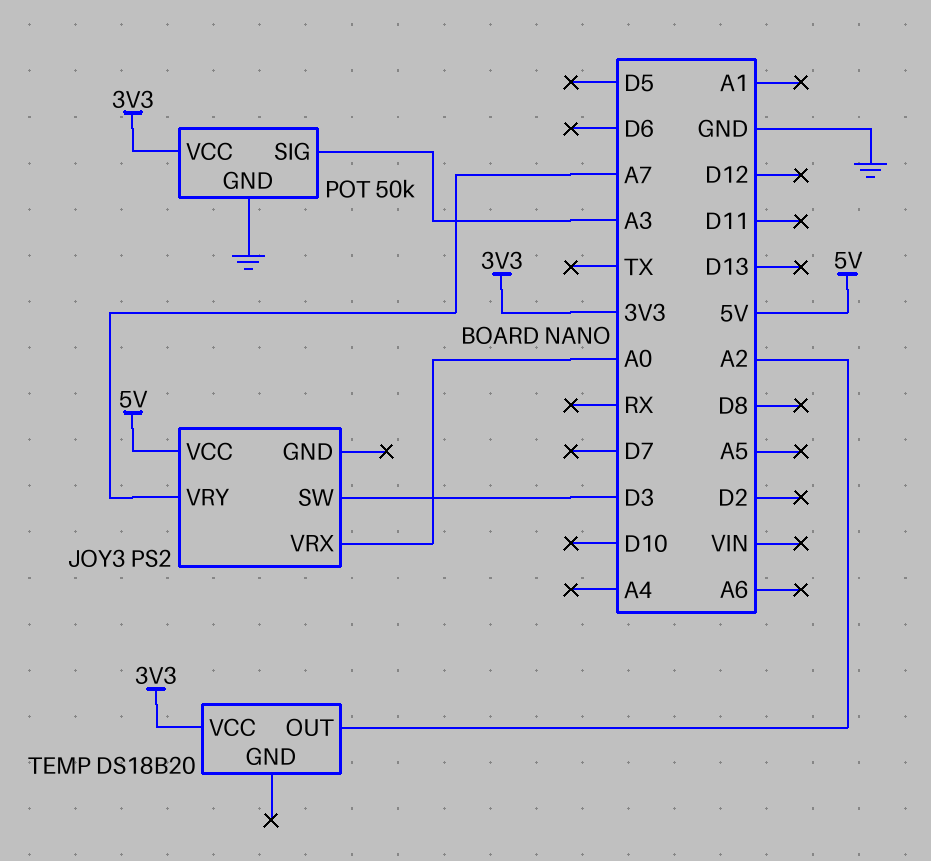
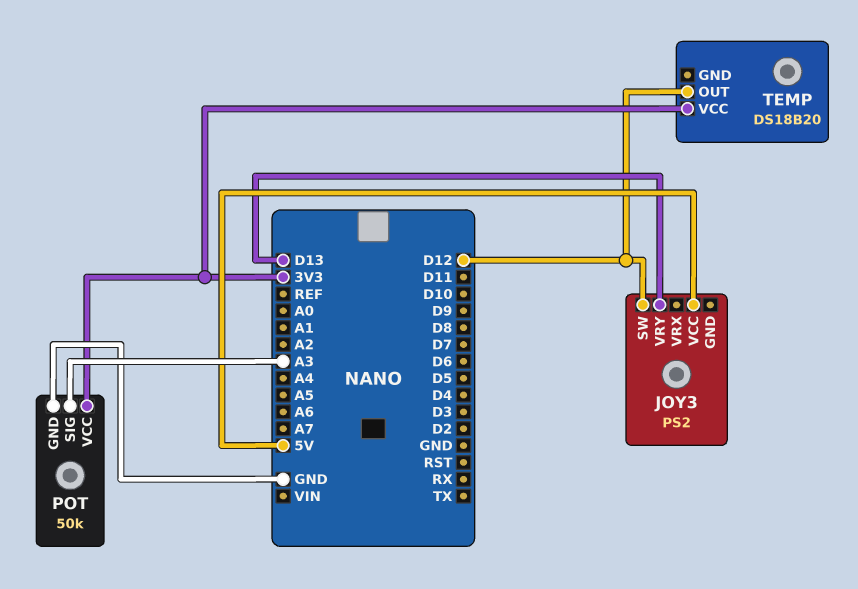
JOY3 pin SW: D3 -> D12
JOY3 pin VRX: A0 -> none
JOY3 pin VRY: A7 -> D13
TEMP pin OUT: A2 -> D12

